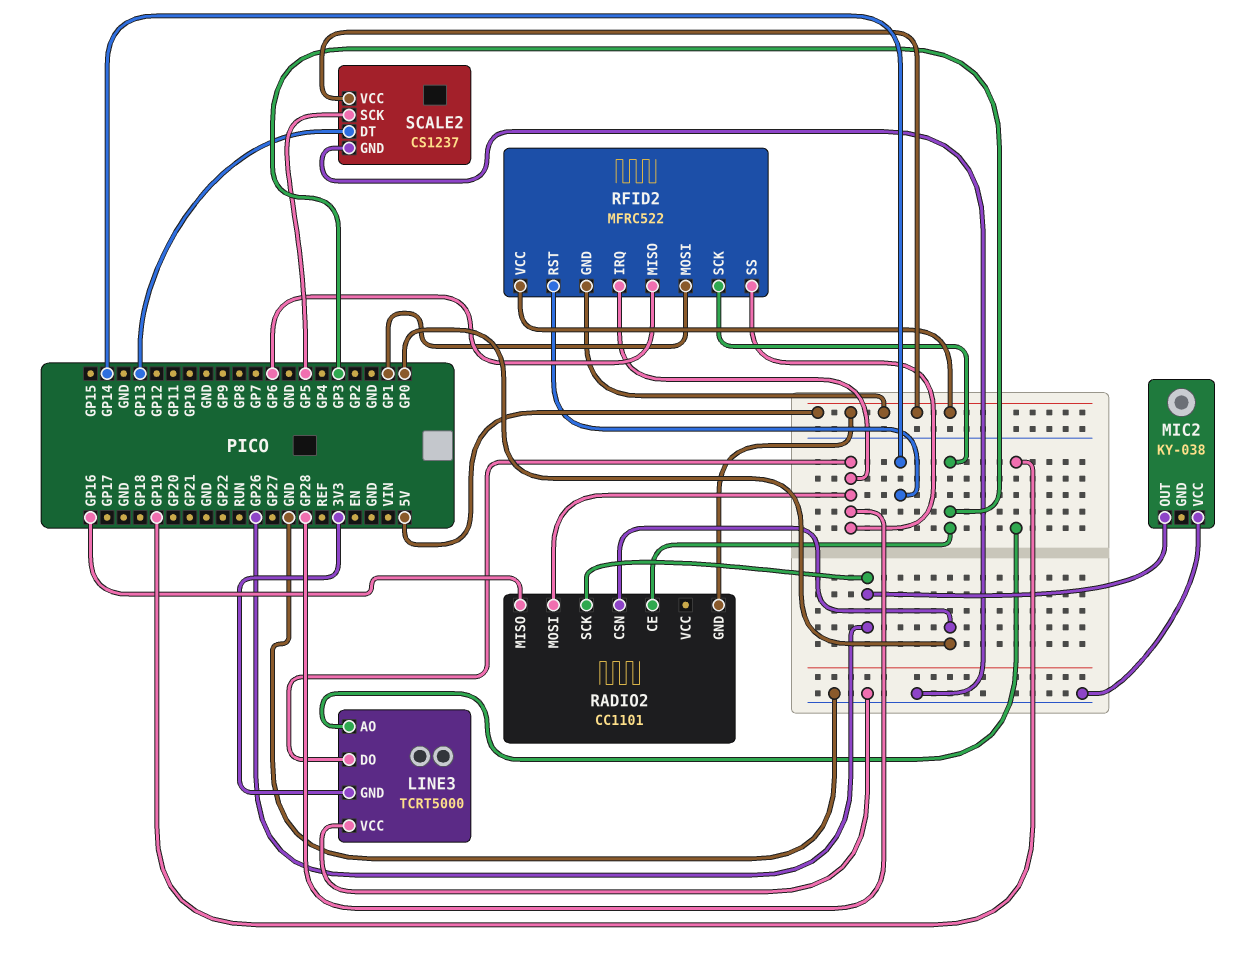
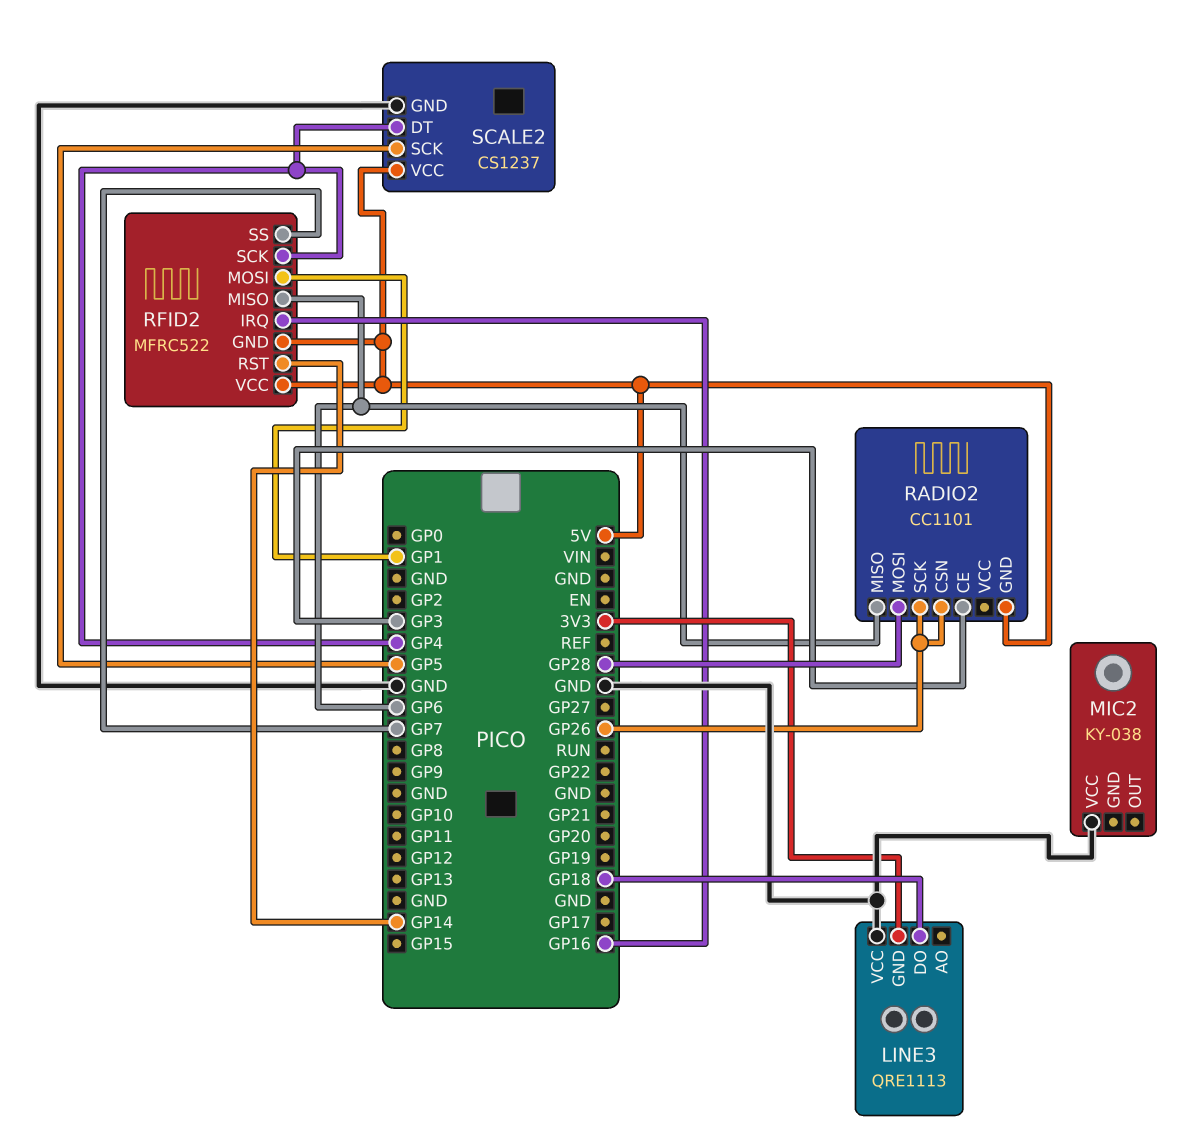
LINE3: TCRT5000 -> QRE1113
LINE3 pin AO: GP19 -> none
LINE3 pin DO: GP28 -> GP18
MIC2 pin OUT: GP26 -> none
RADIO2 pin CSN: GP0 -> GP26
RADIO2 pin MISO: GP16 -> GP6
RFID2 pin IRQ: GP28 -> GP16
RFID2 pin SCK: GP3 -> GP4
RFID2 pin SS: GP28 -> GP7
SCALE2 pin DT: GP13 -> GP4

